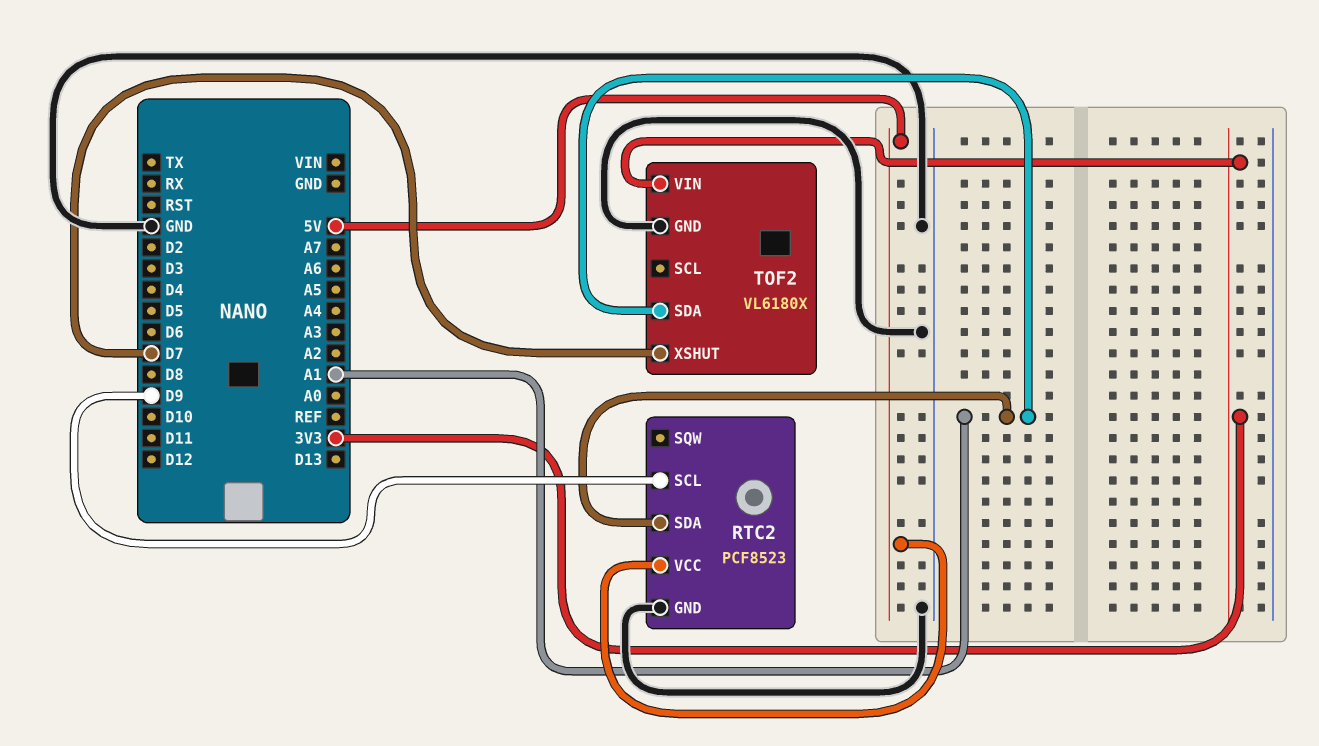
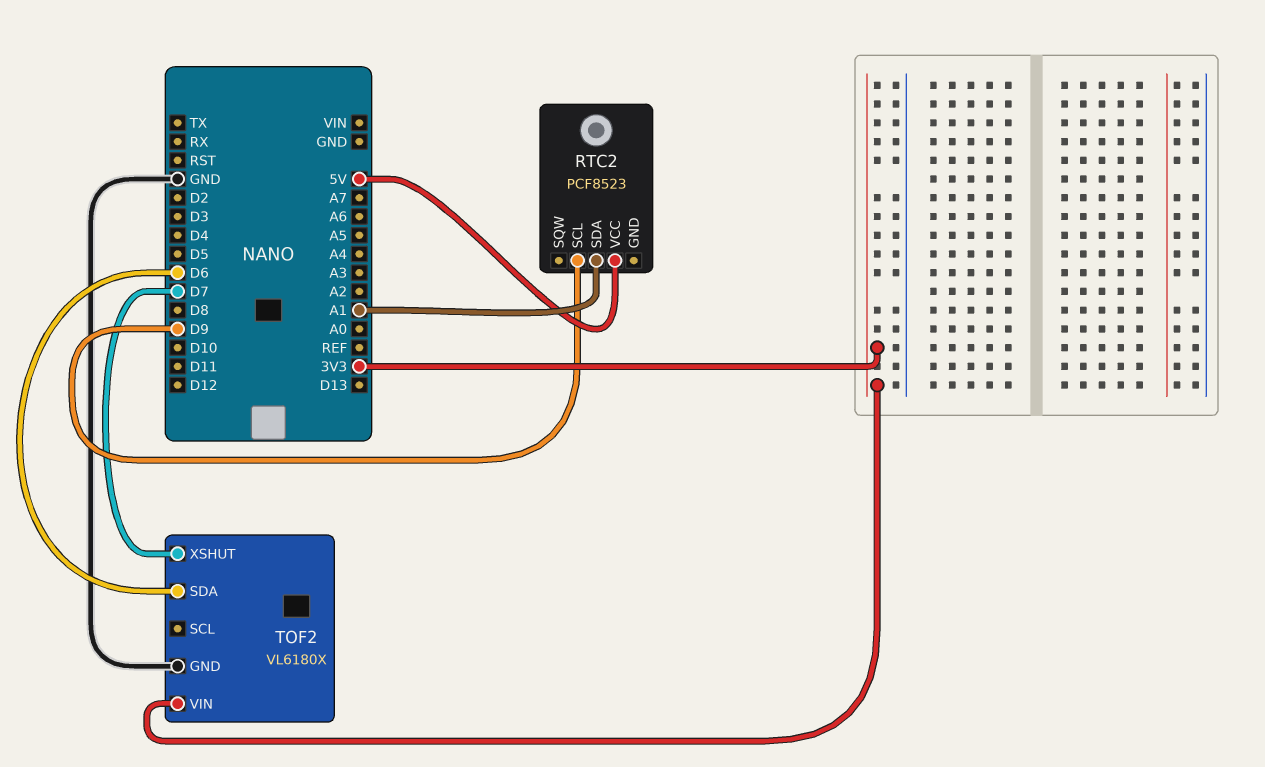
RTC2 pin GND: GND -> none
TOF2 pin SDA: A1 -> D6

